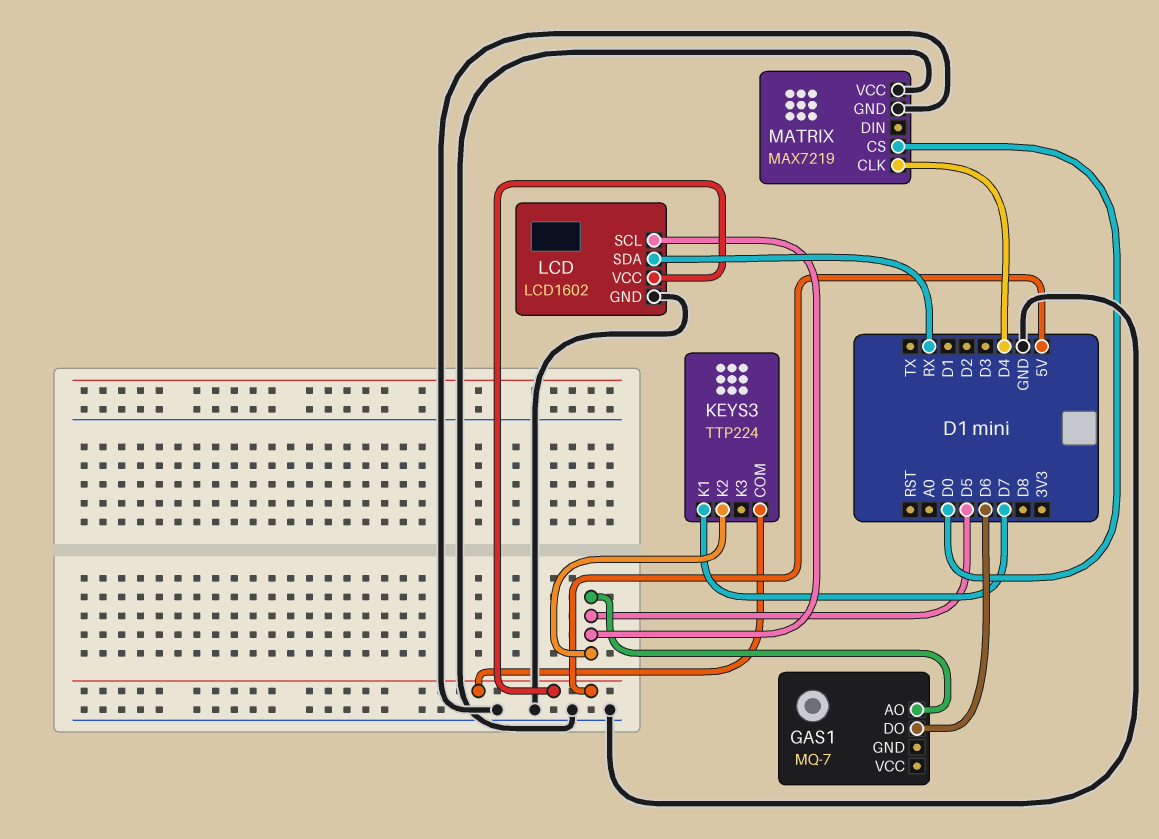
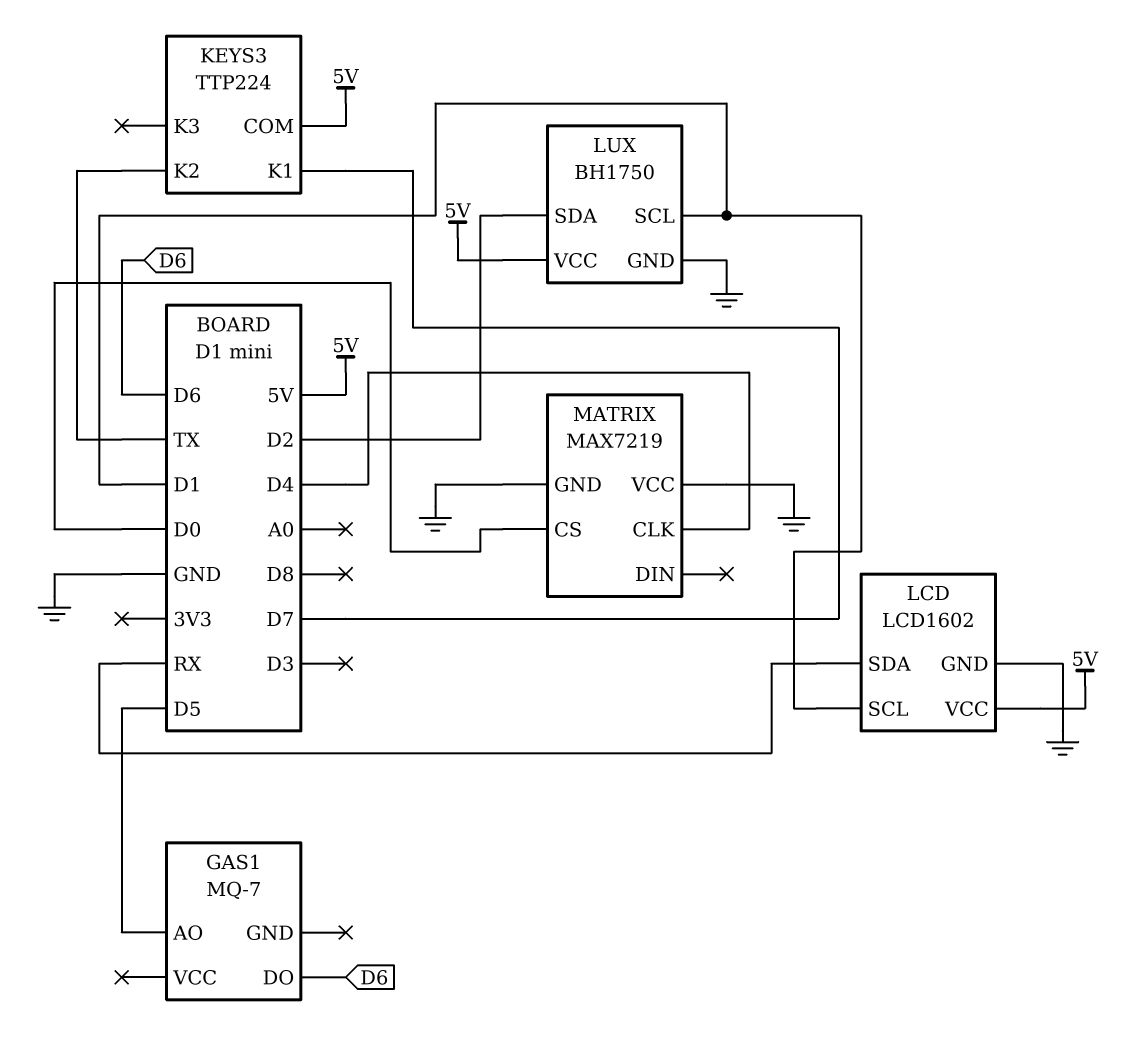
KEYS3 pin K2: D5 -> TX
LCD pin SCL: D5 -> D1
LUX: none -> BH1750
LUX pin GND: none -> GND
LUX pin SCL: none -> D1
LUX pin SDA: none -> D2
LUX pin VCC: none -> 5V

